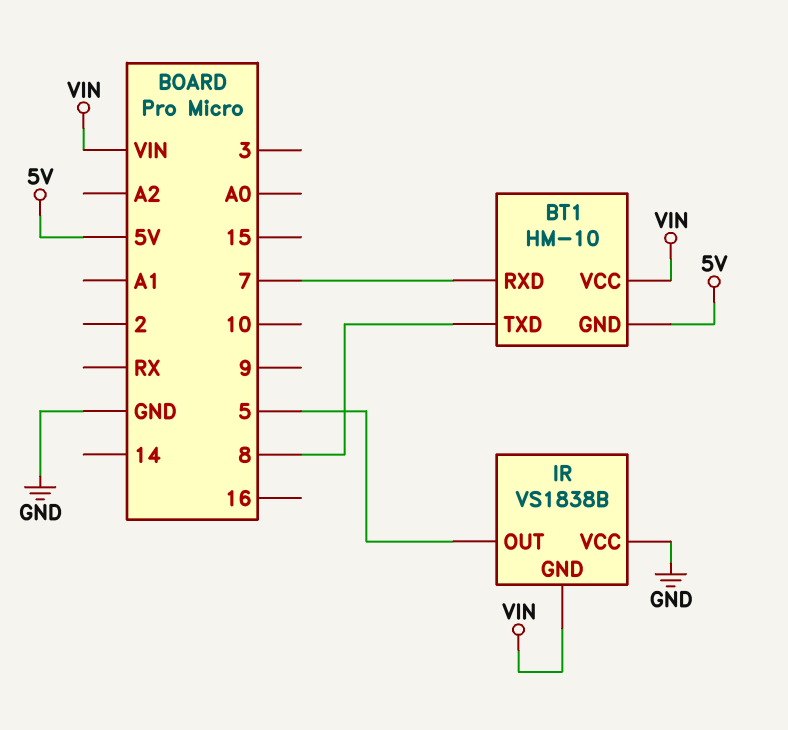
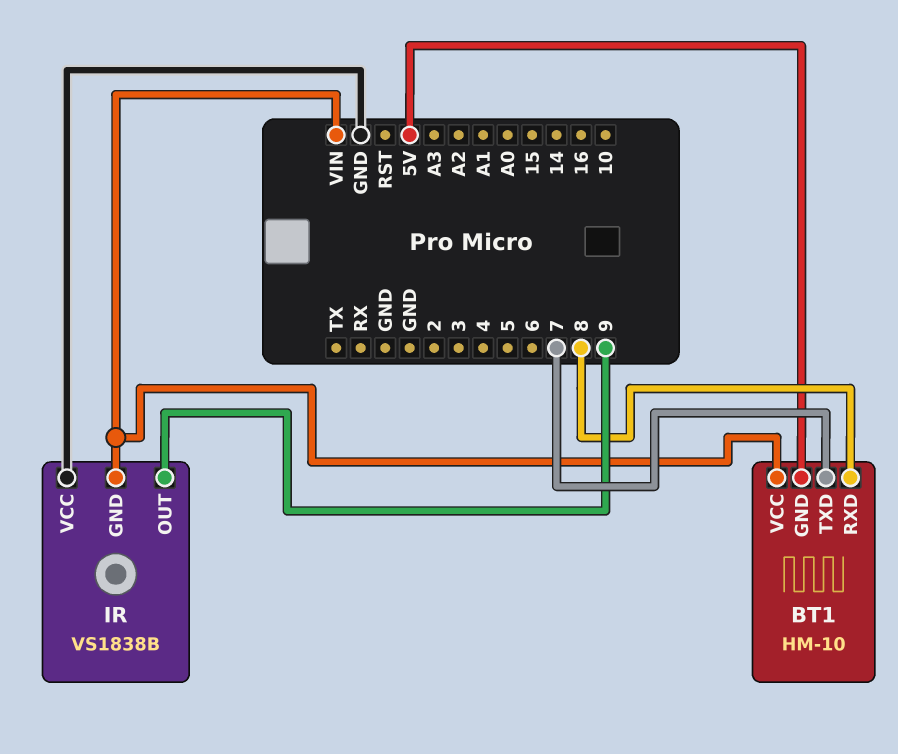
BT1 pin RXD: 7 -> 8
BT1 pin TXD: 8 -> 7
IR pin OUT: 5 -> 9

